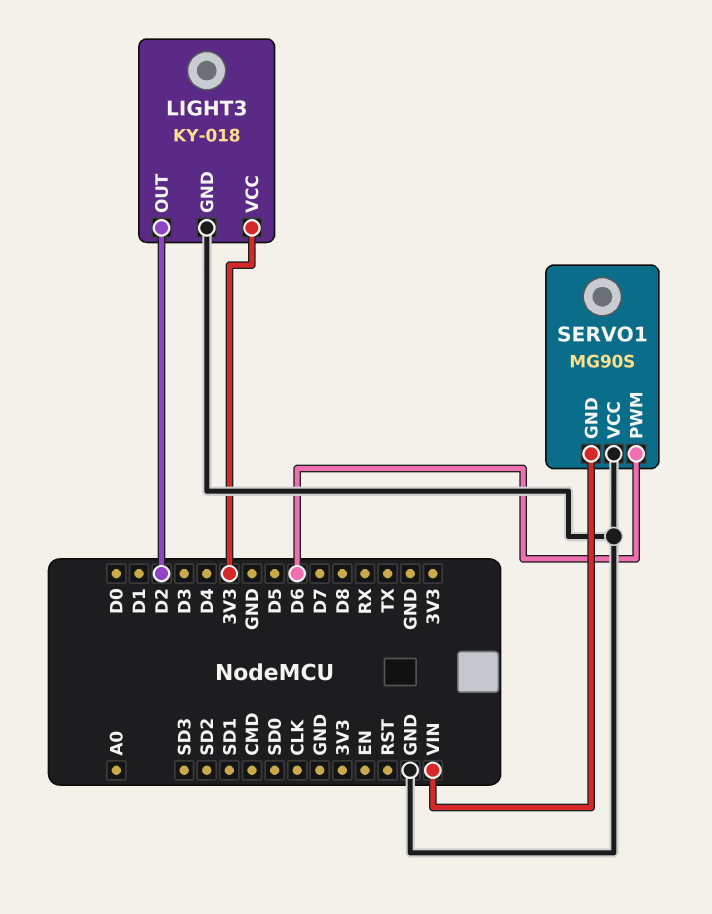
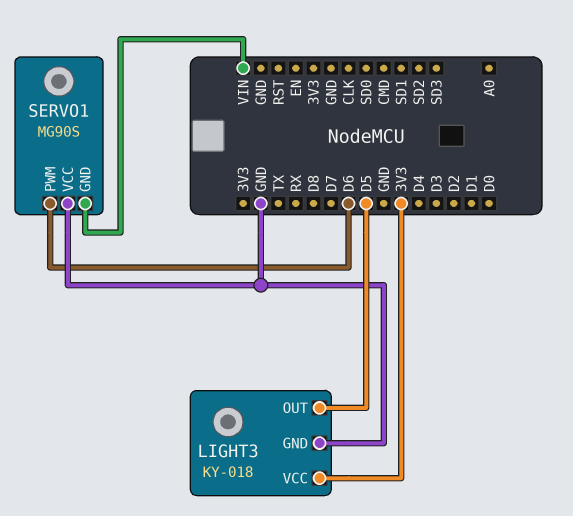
LIGHT3 pin OUT: D2 -> D5

